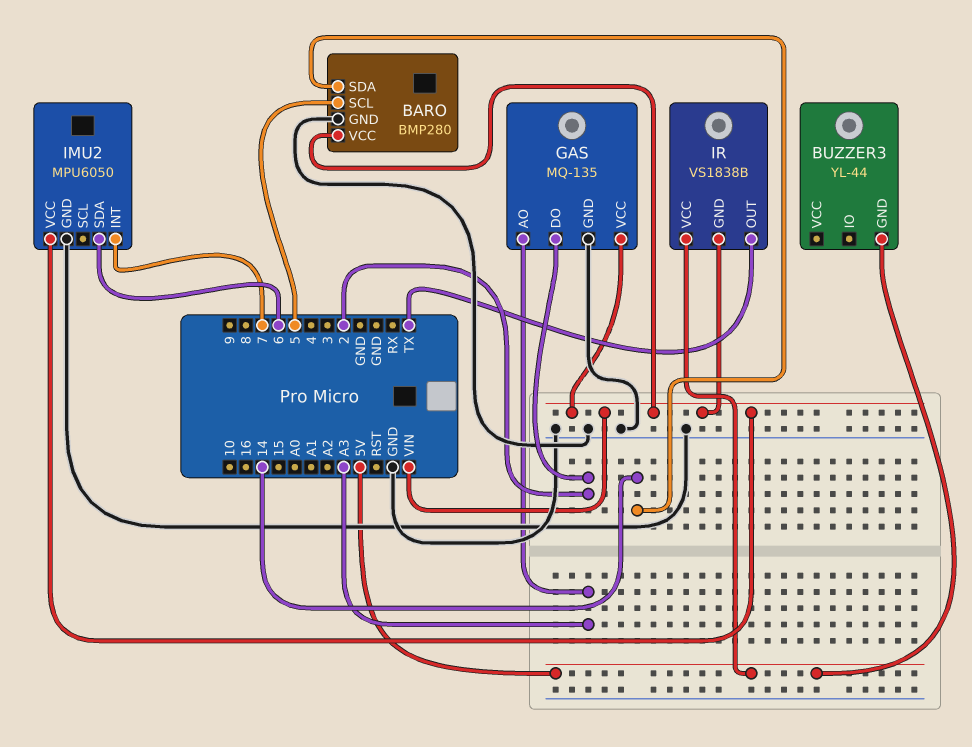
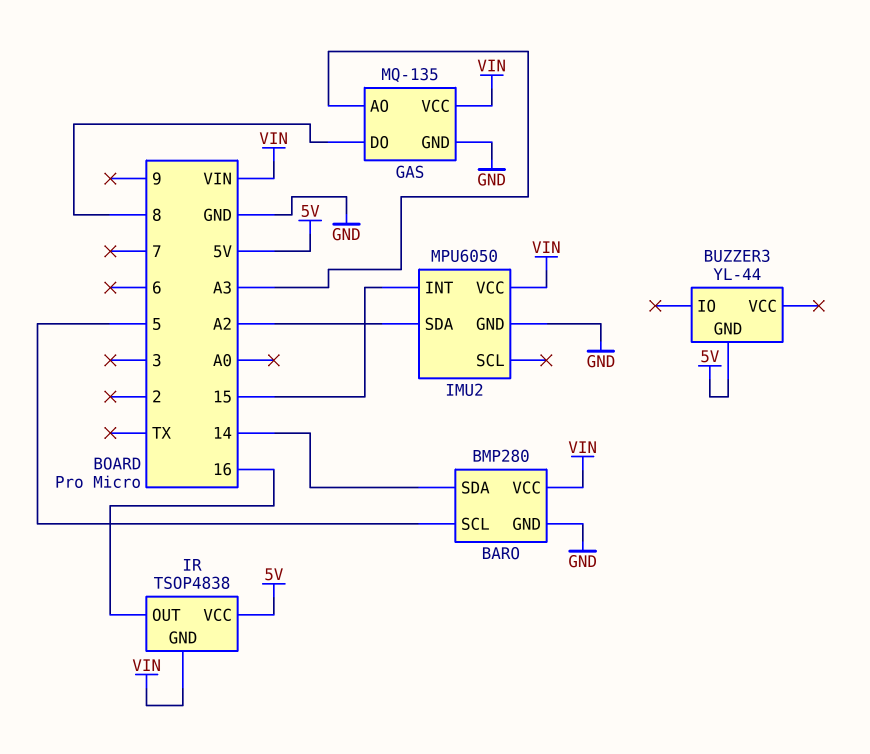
GAS pin DO: 2 -> 8
IMU2 pin INT: 7 -> 15
IMU2 pin SDA: 6 -> A2
IR: VS1838B -> TSOP4838
IR pin OUT: TX -> 16

